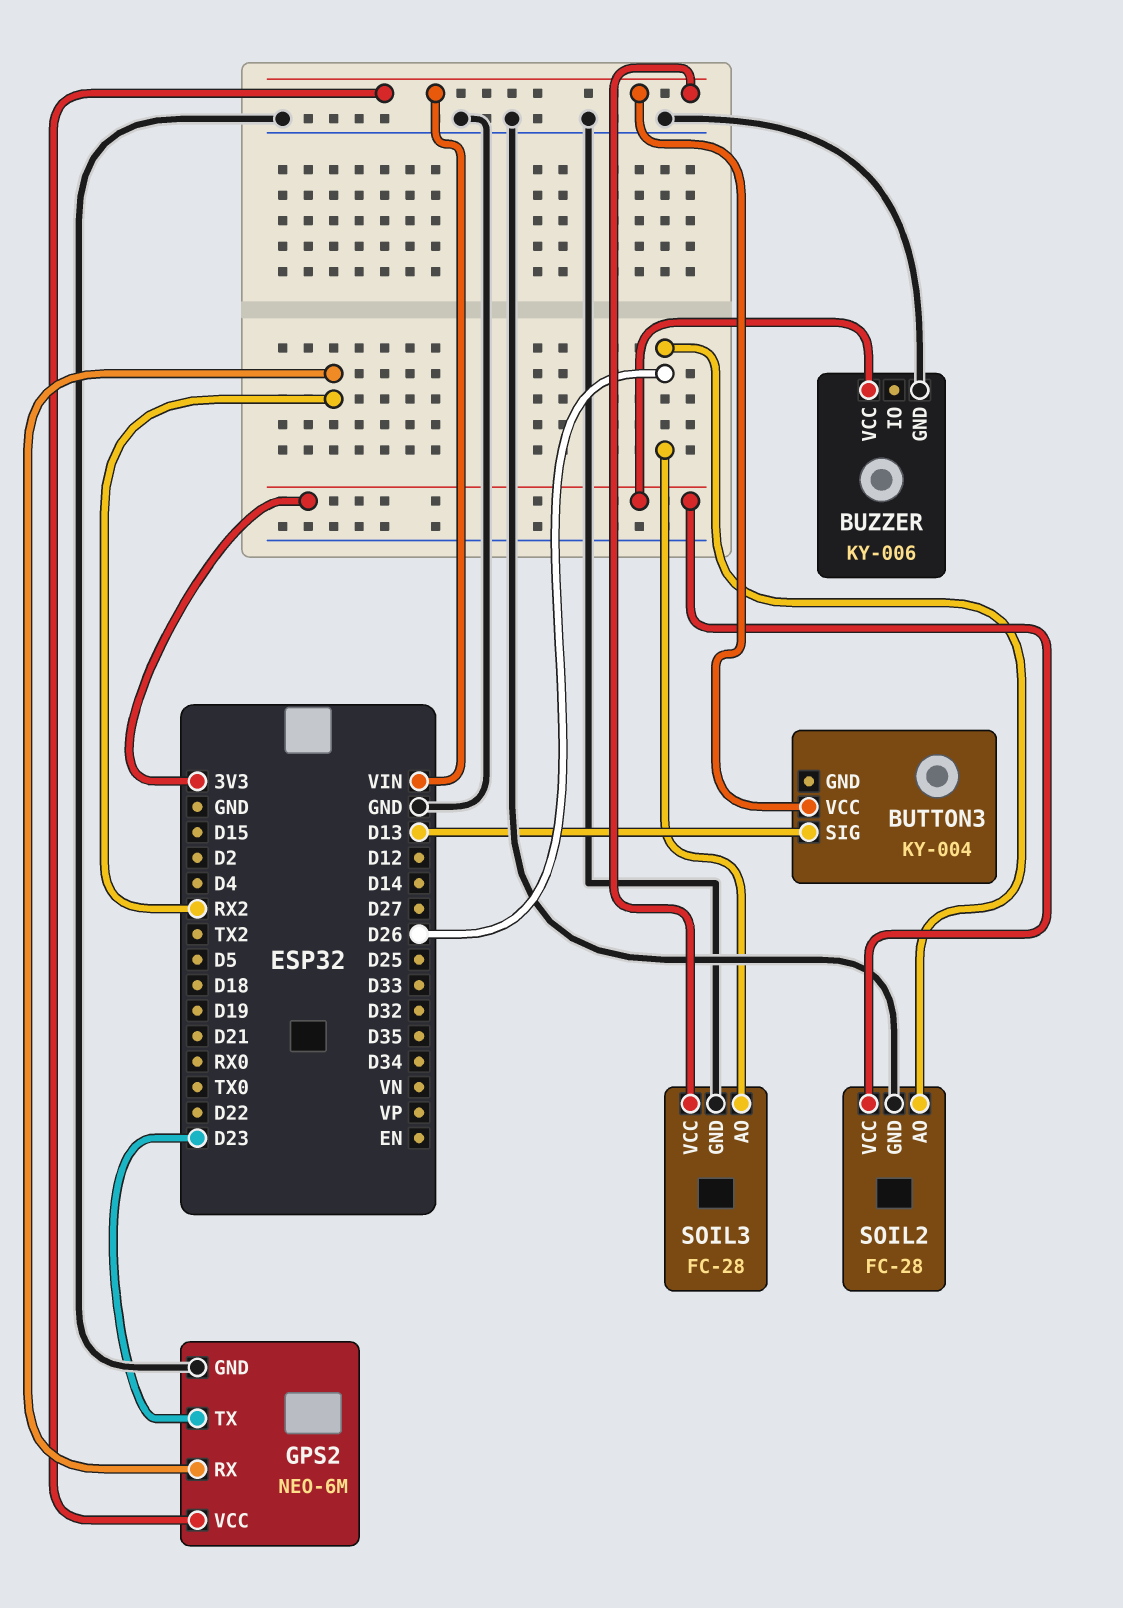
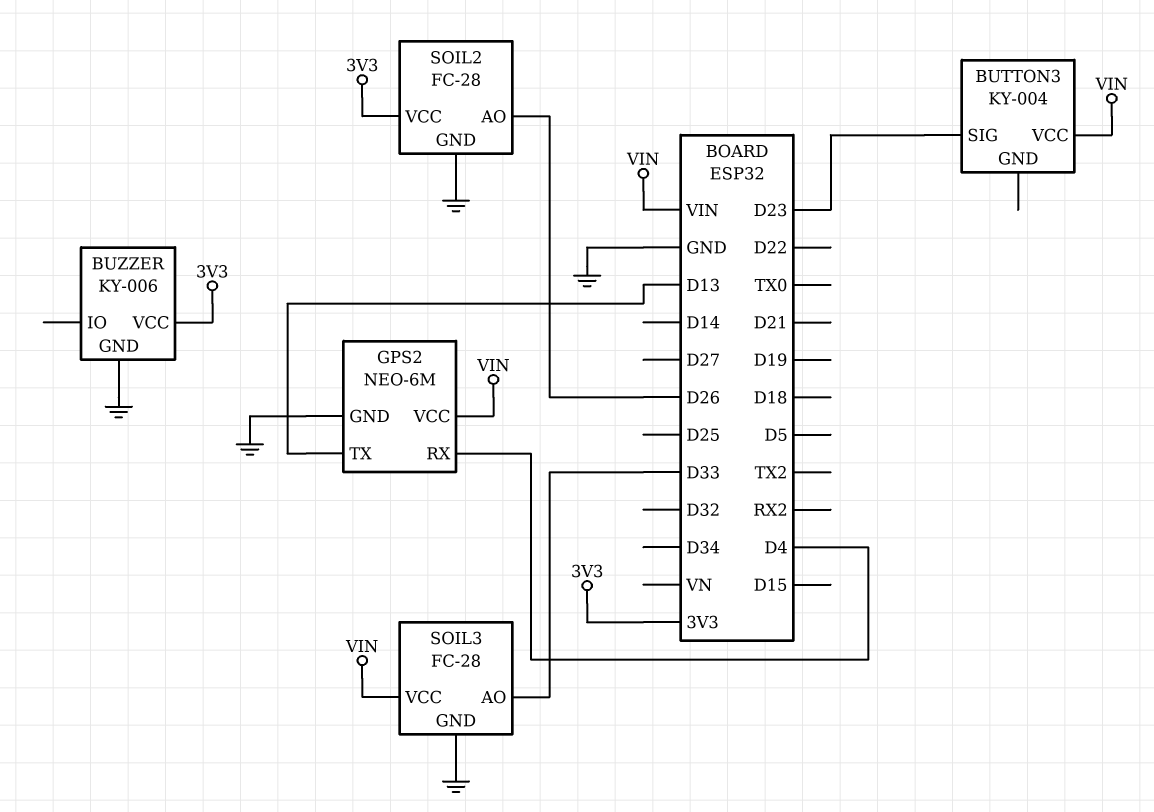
BUTTON3 pin SIG: D13 -> D23
GPS2 pin RX: RX2 -> D4
GPS2 pin TX: D23 -> D13
SOIL3 pin AO: D26 -> D33

